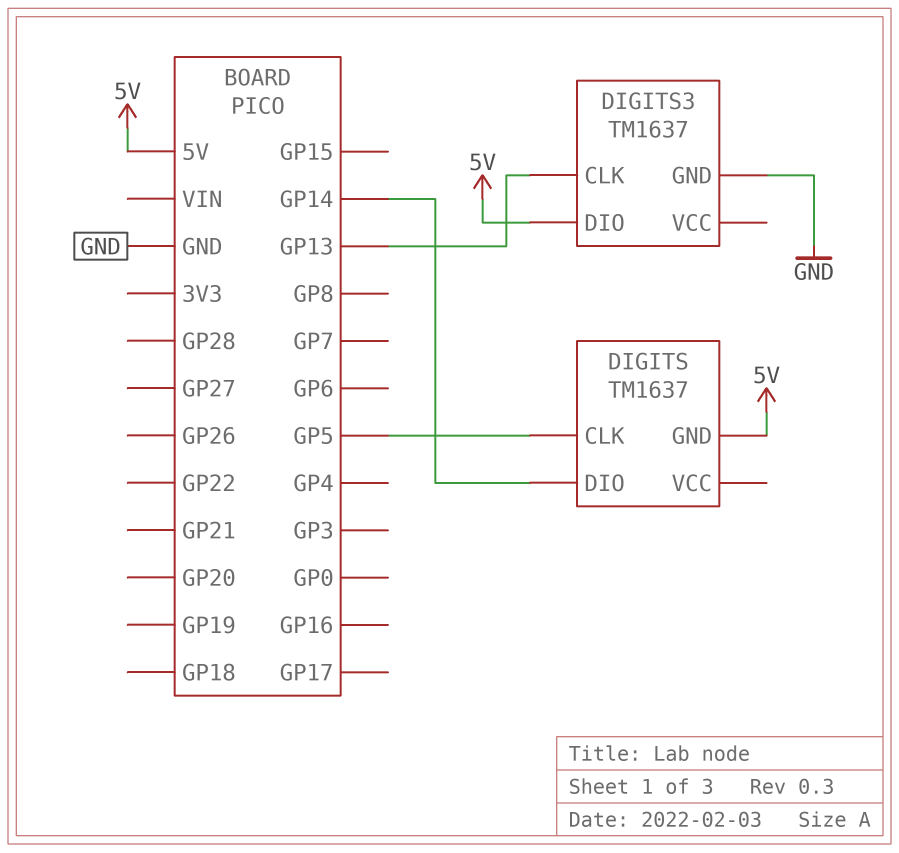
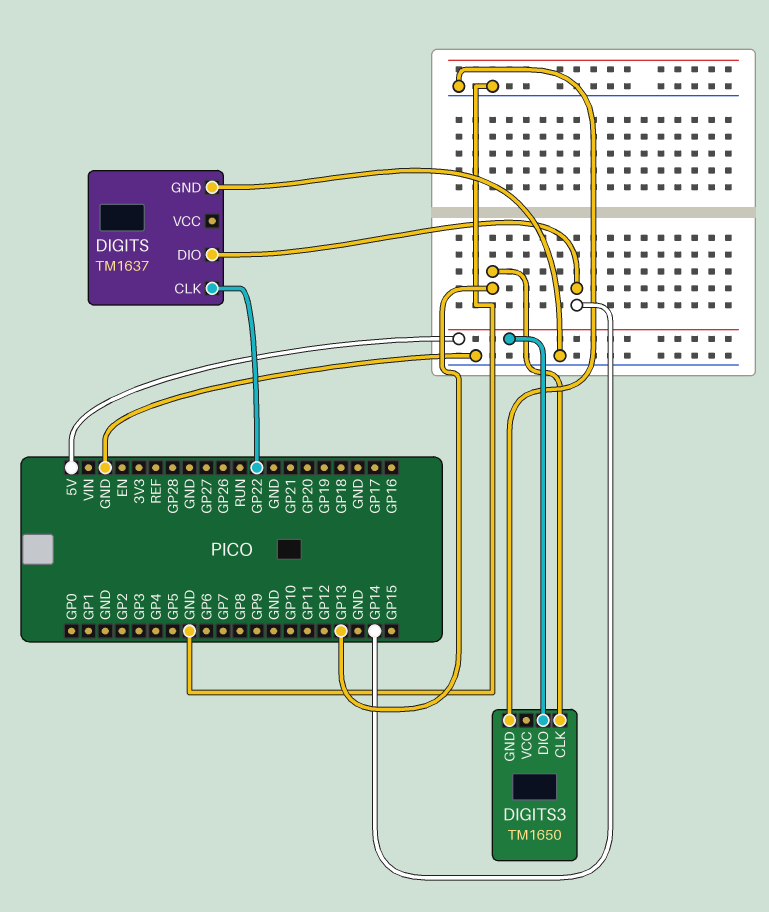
DIGITS pin CLK: GP5 -> GP22
DIGITS pin GND: 5V -> GND
DIGITS3: TM1637 -> TM1650

